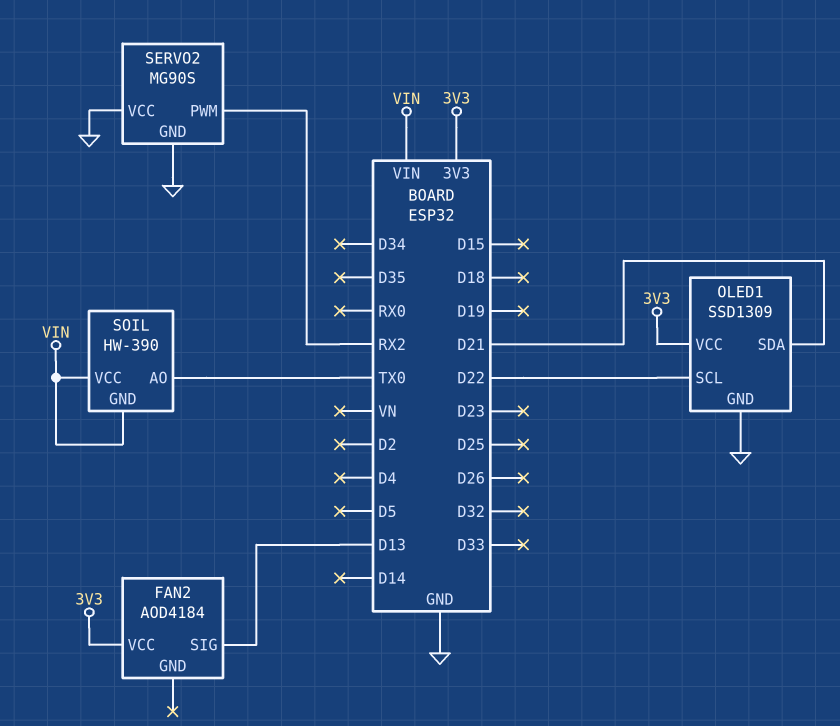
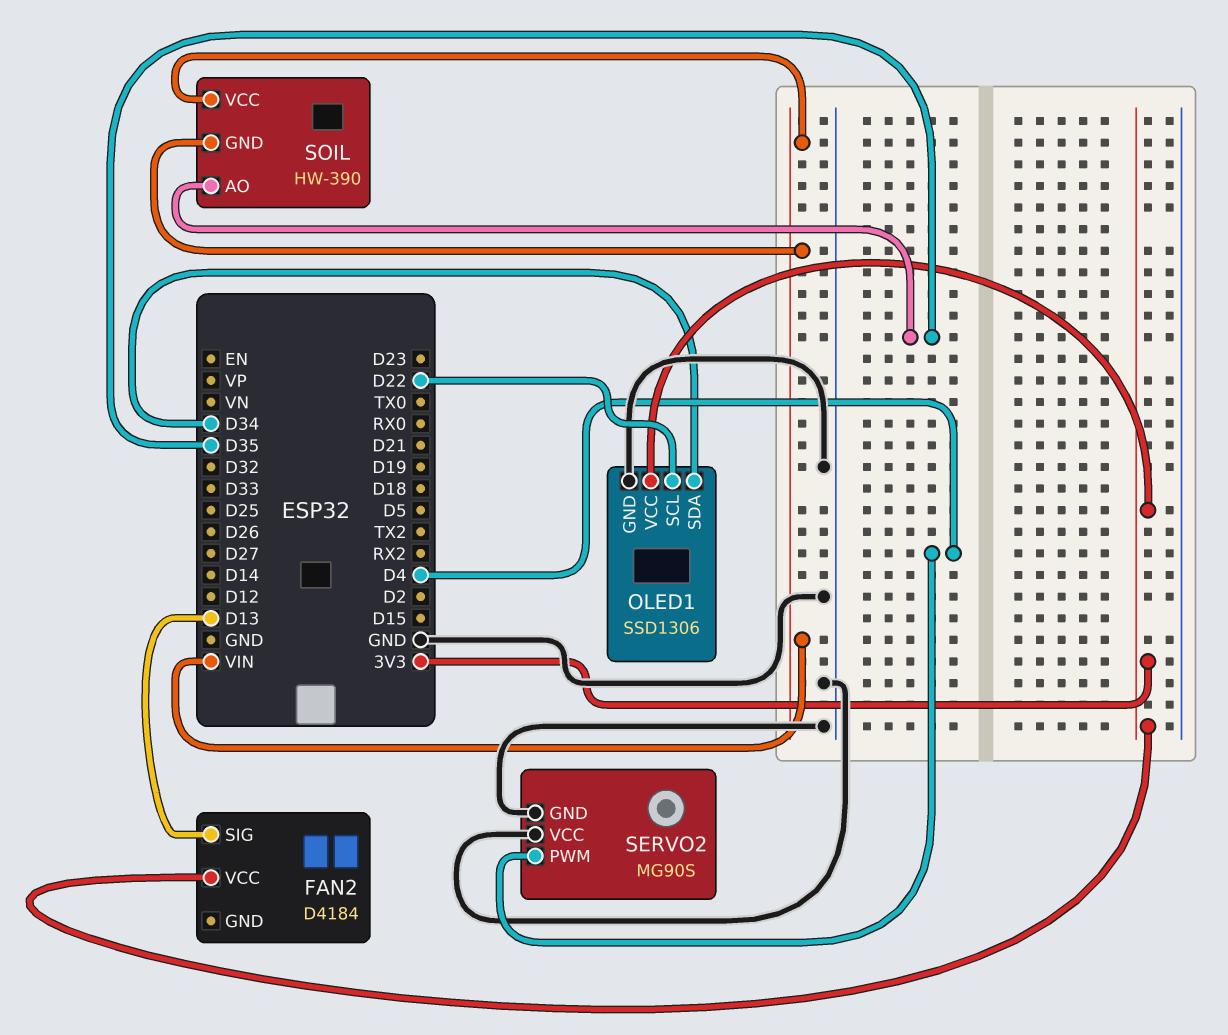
FAN2: AOD4184 -> D4184
OLED1: SSD1309 -> SSD1306
OLED1 pin SDA: D21 -> D34
SERVO2 pin PWM: RX2 -> D4
SOIL pin AO: TX0 -> D35

